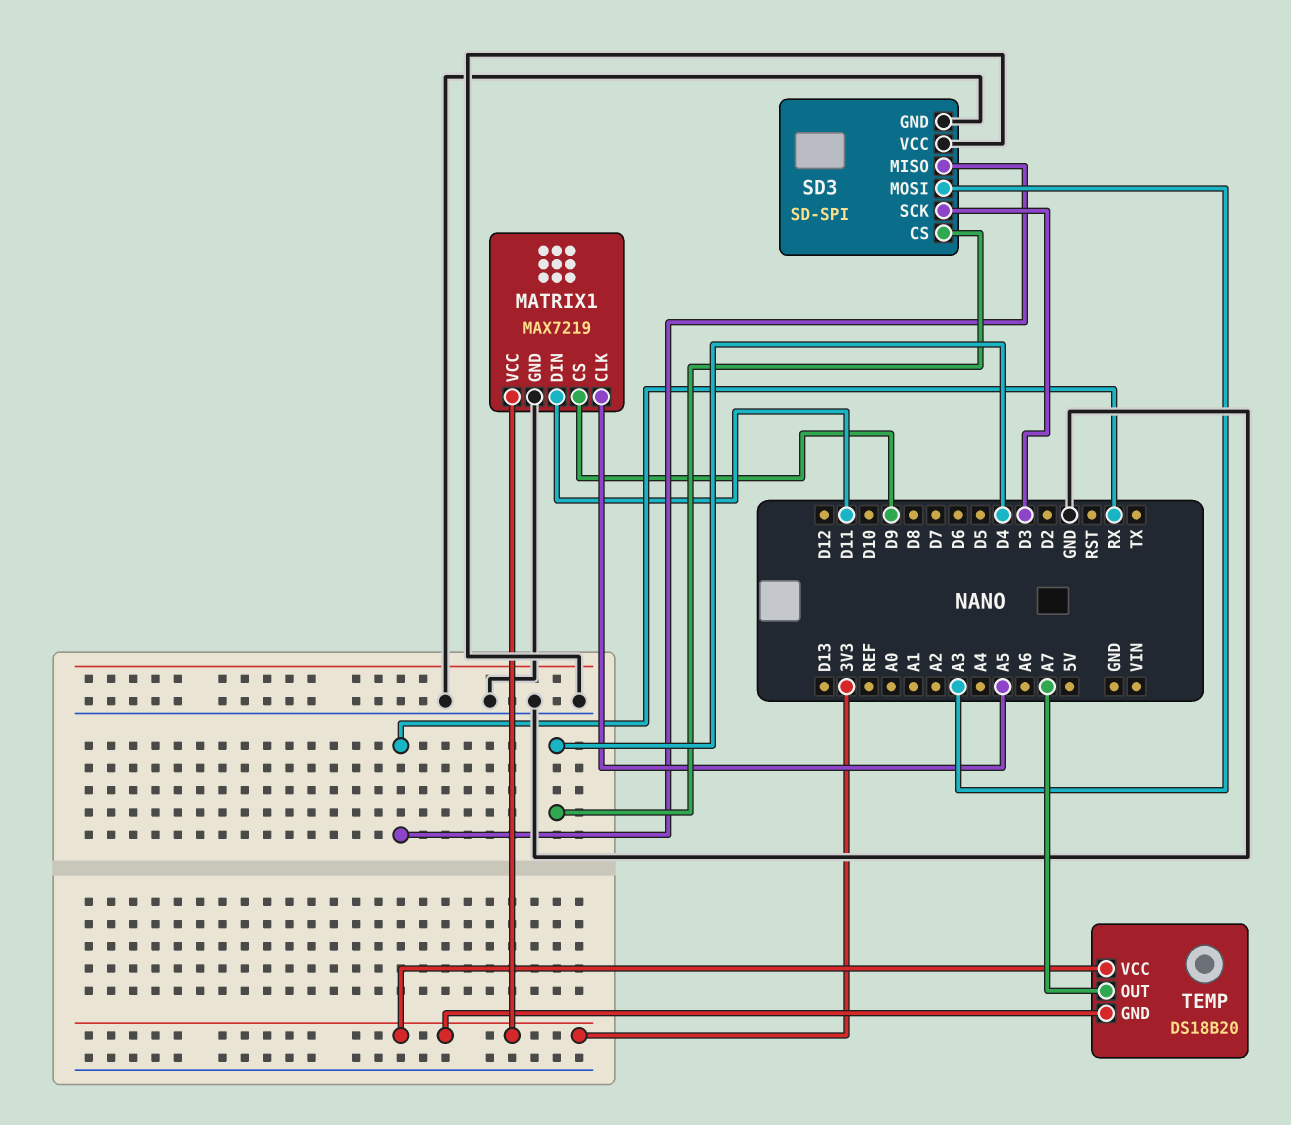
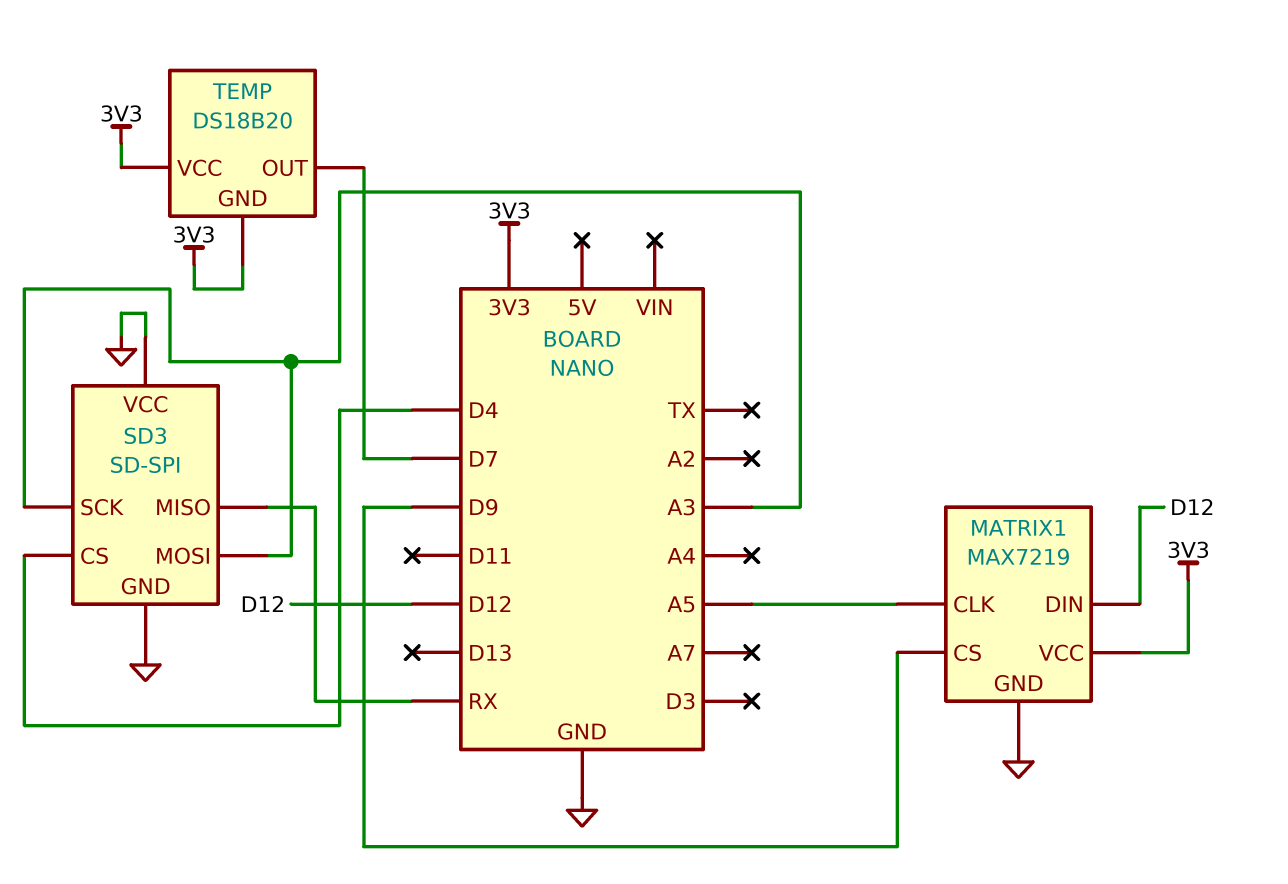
MATRIX1 pin DIN: D11 -> D12
SD3 pin SCK: D3 -> A3
TEMP pin OUT: A7 -> D7

